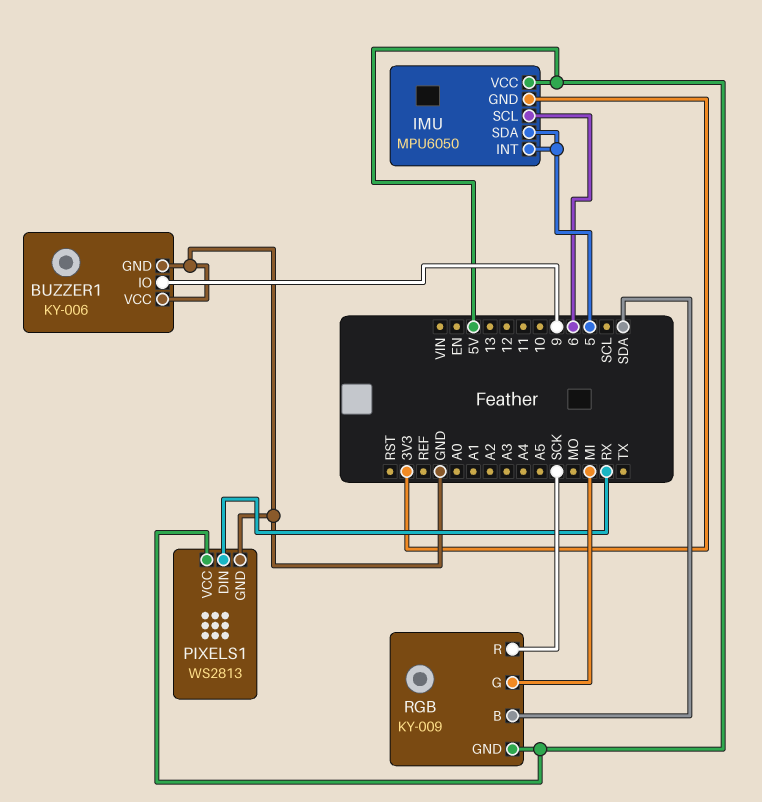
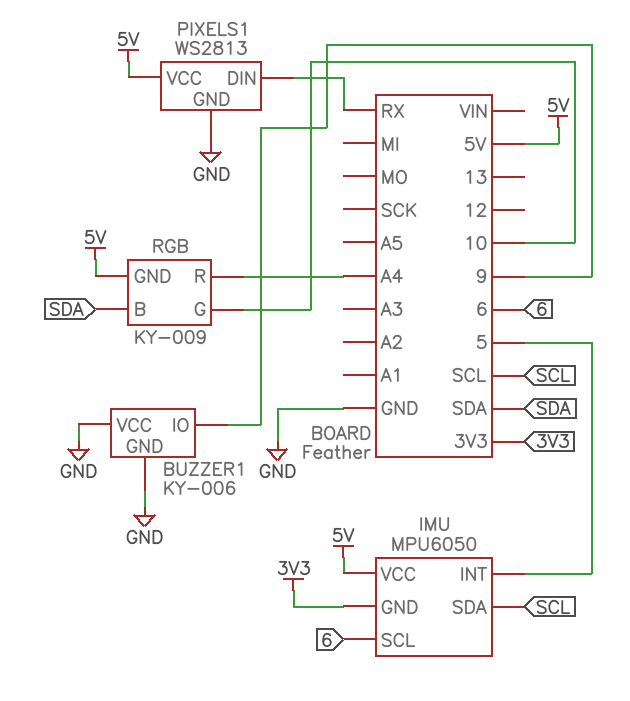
IMU pin SDA: 5 -> SCL
RGB pin G: MI -> 10
RGB pin R: SCK -> A4

